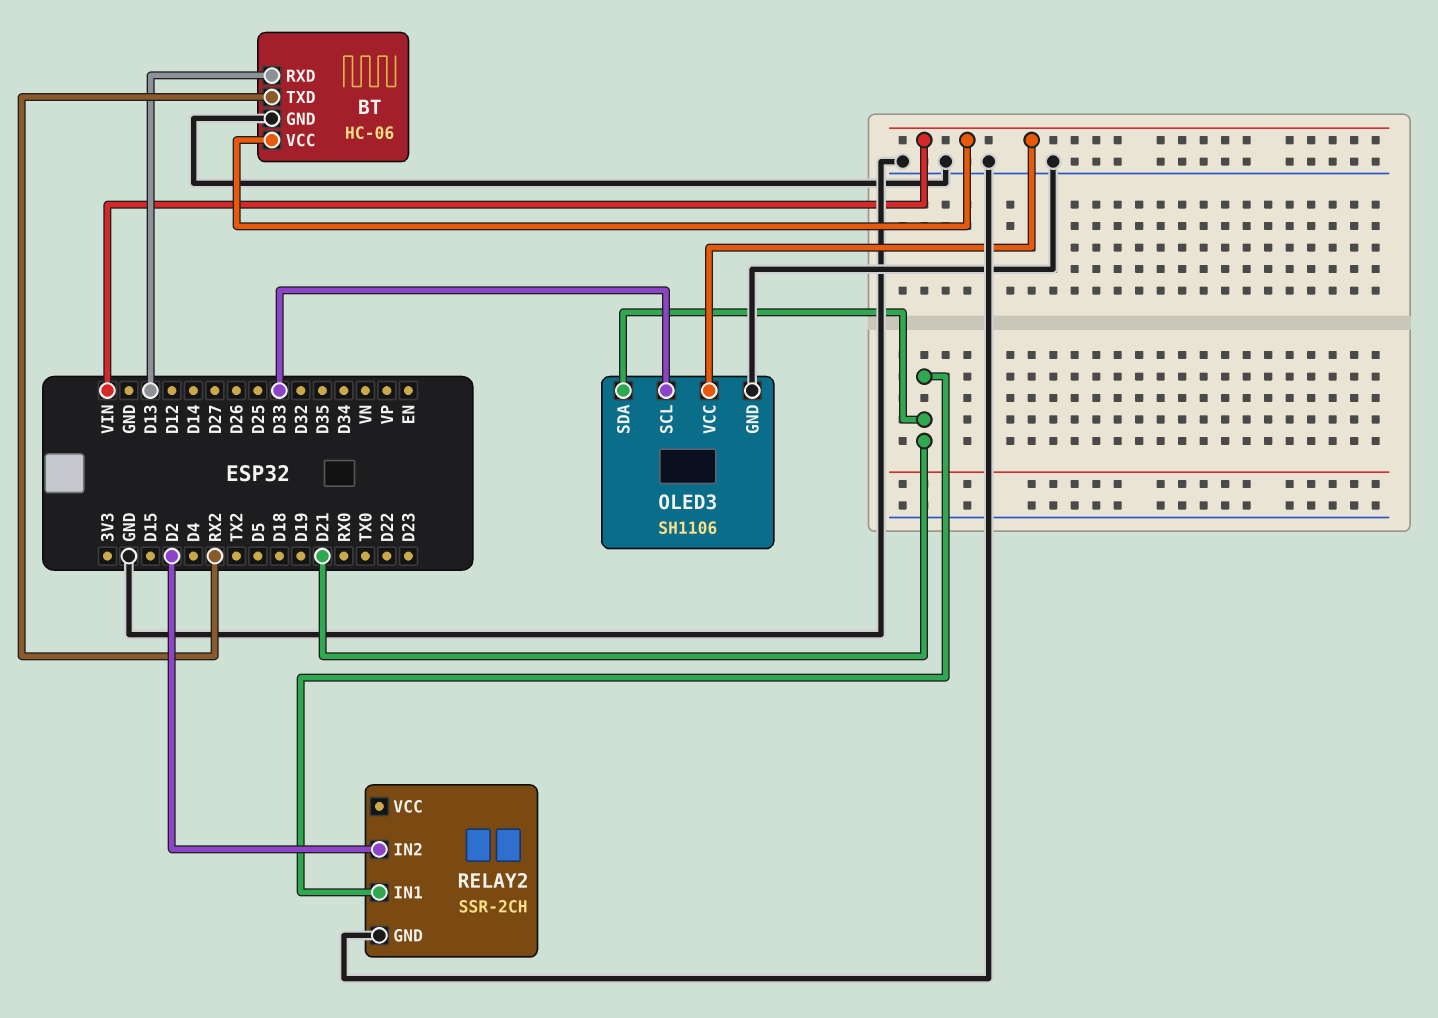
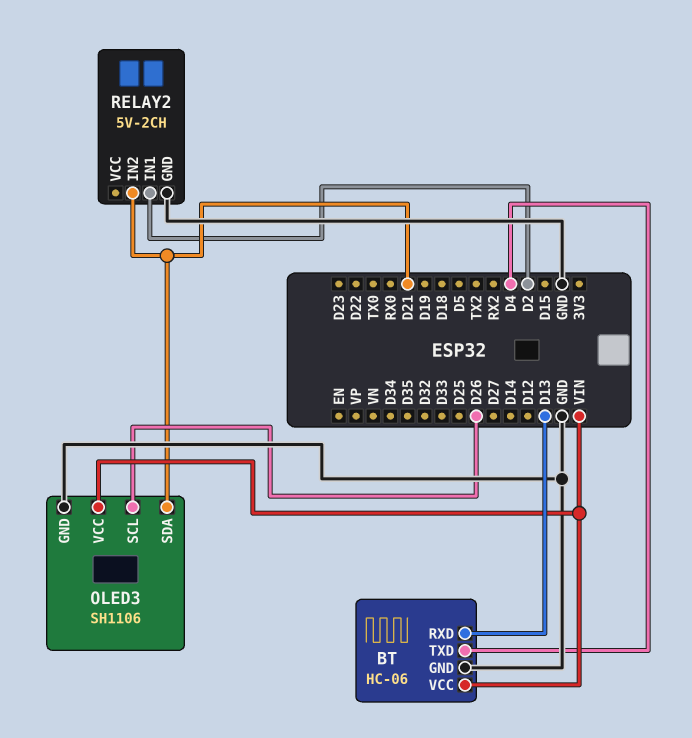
BT pin TXD: RX2 -> D4
OLED3 pin SCL: D33 -> D26
RELAY2: SSR-2CH -> 5V-2CH
RELAY2 pin IN1: D21 -> D2
RELAY2 pin IN2: D2 -> D21

